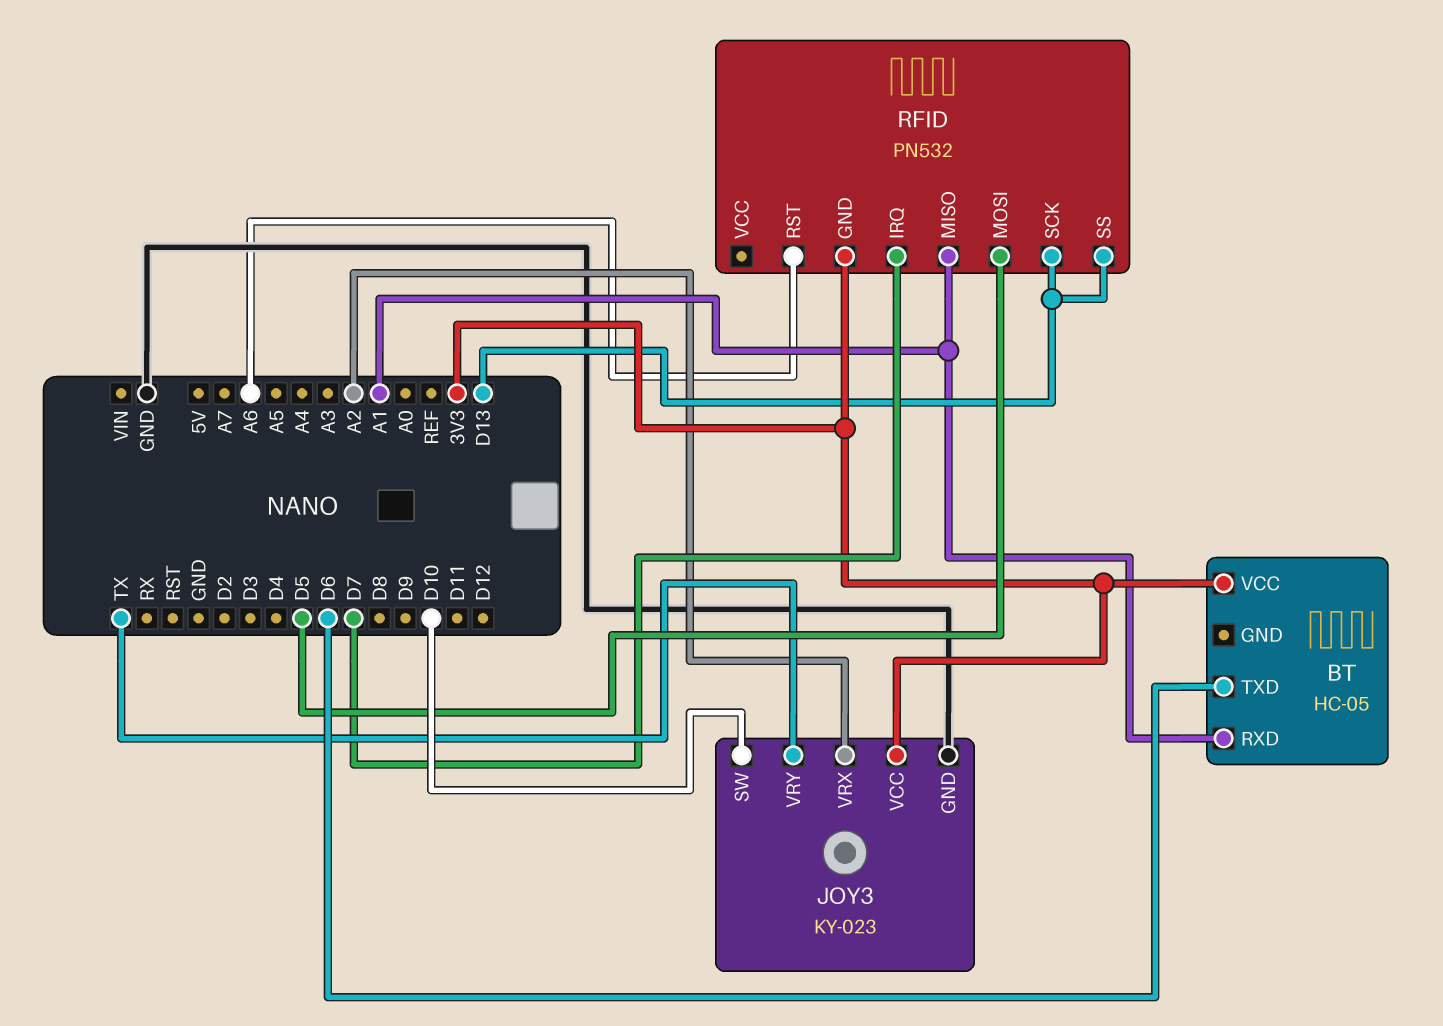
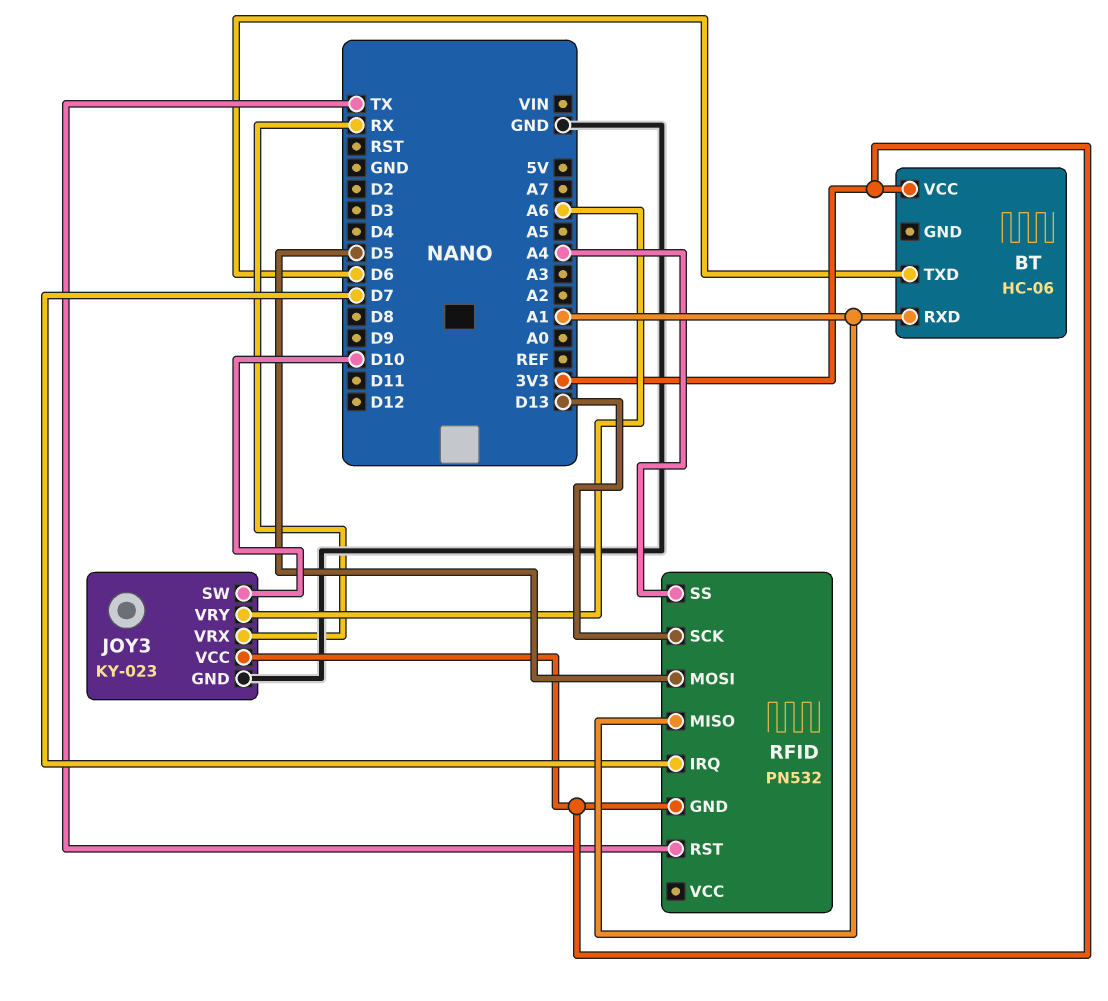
BT: HC-05 -> HC-06
JOY3 pin VRX: A2 -> RX
JOY3 pin VRY: TX -> A6
RFID pin RST: A6 -> TX
RFID pin SS: D13 -> A4

